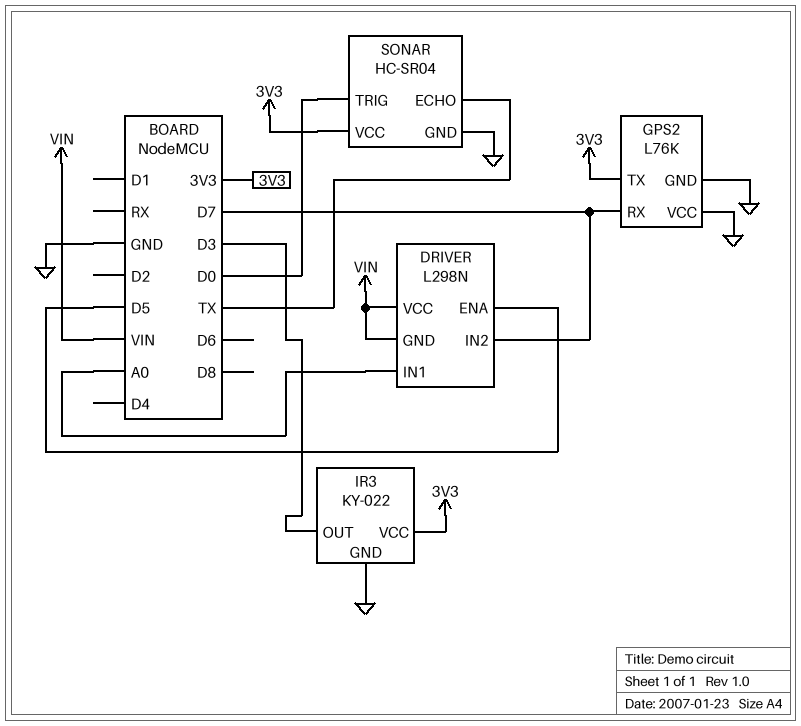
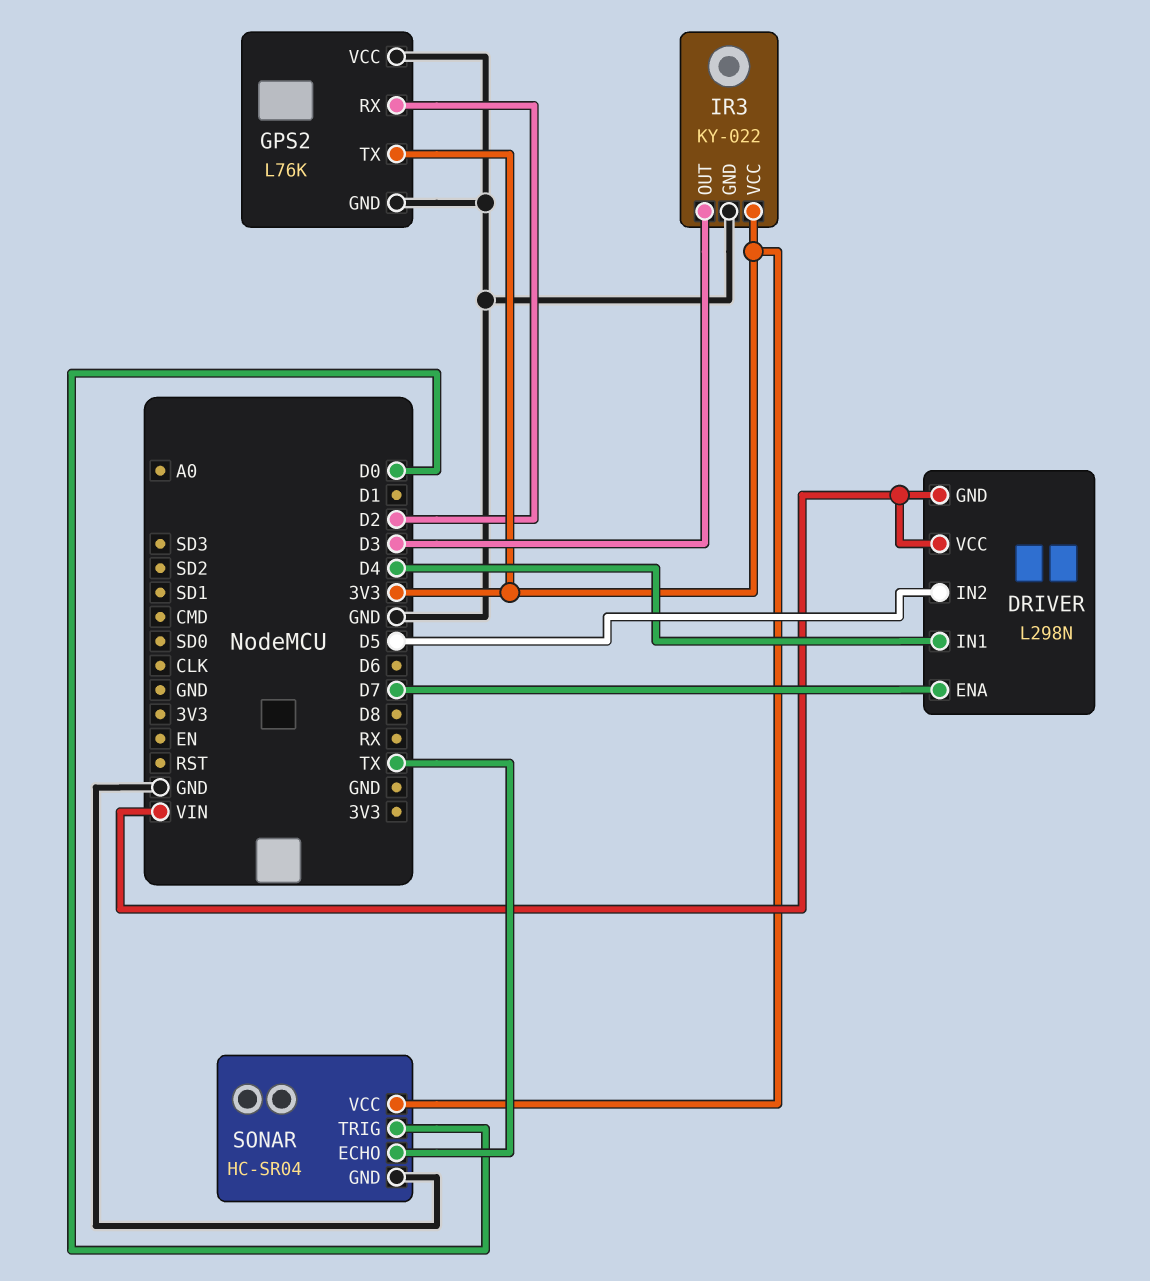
DRIVER pin ENA: D5 -> D7
DRIVER pin IN1: A0 -> D4
DRIVER pin IN2: D7 -> D5
GPS2 pin RX: D7 -> D2

